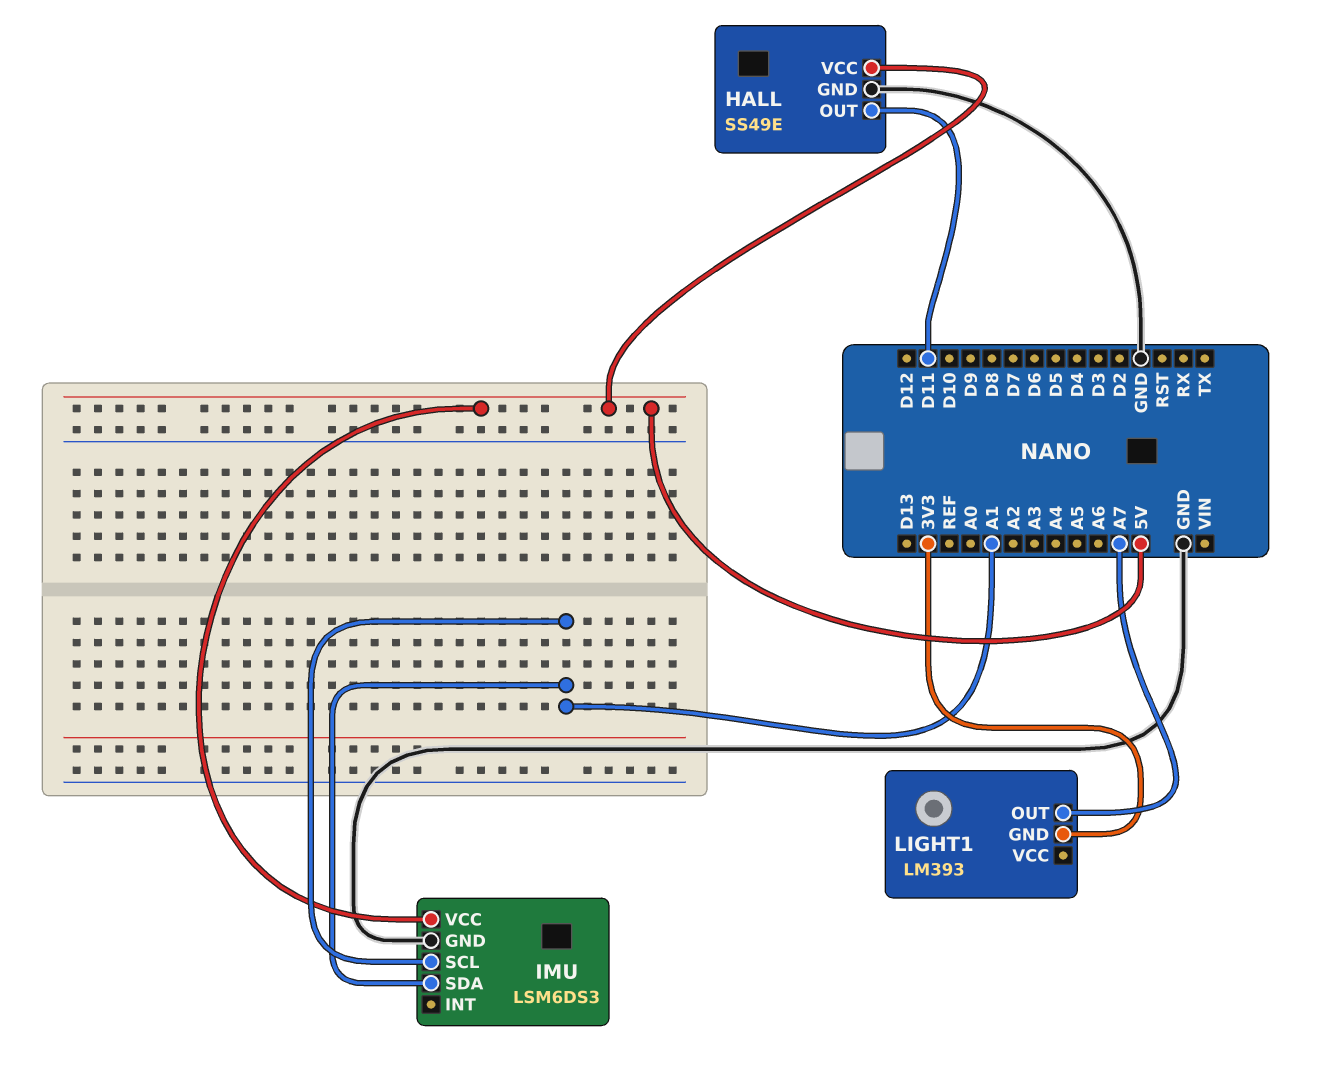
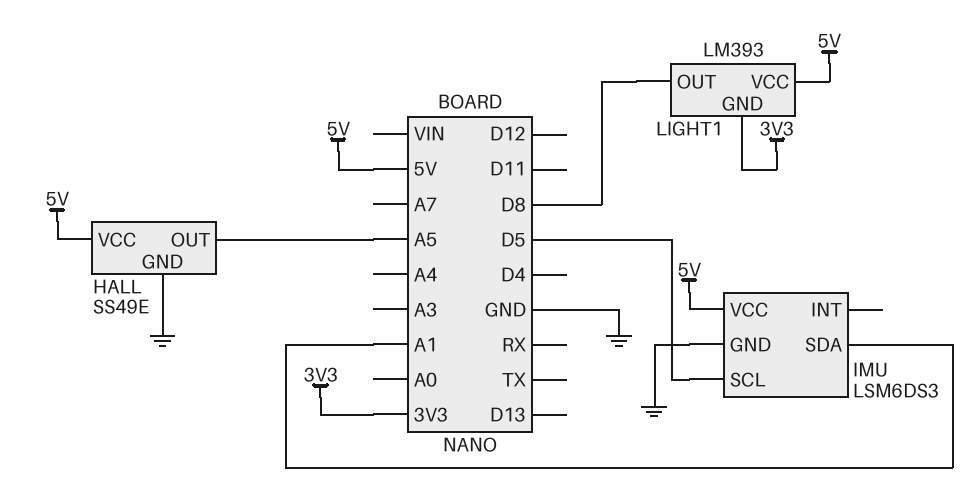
HALL pin OUT: D11 -> A5
IMU pin SCL: A1 -> D5
LIGHT1 pin OUT: A7 -> D8
LIGHT1 pin VCC: none -> 5V

